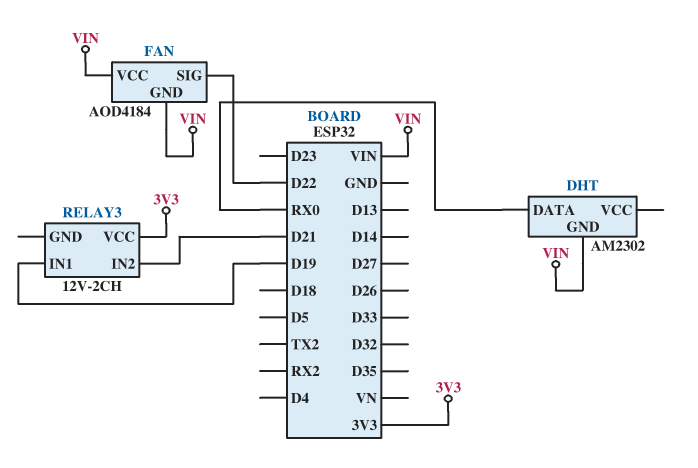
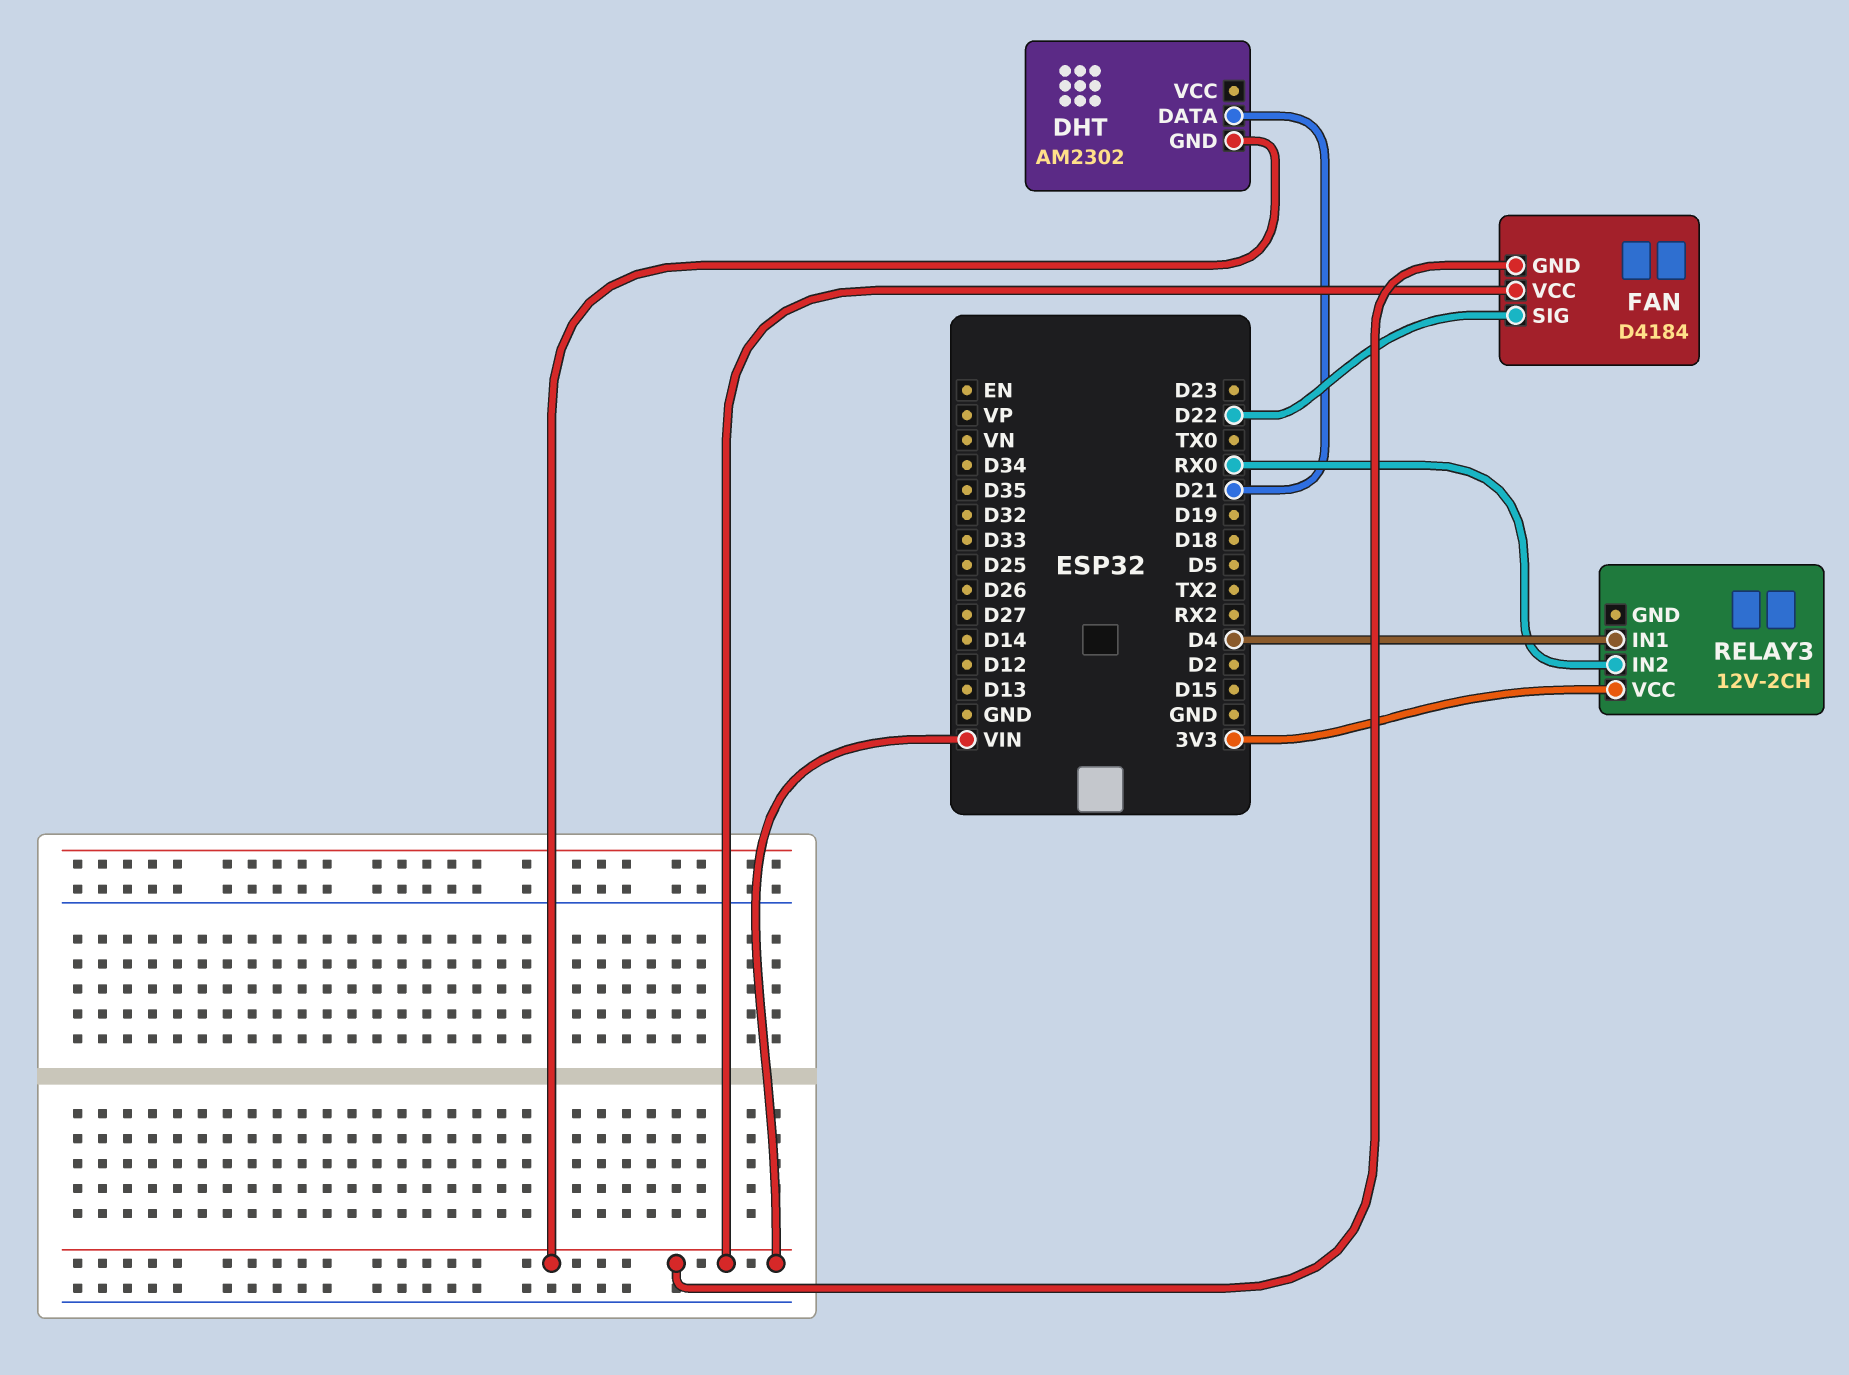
DHT pin DATA: RX0 -> D21
FAN: AOD4184 -> D4184
RELAY3 pin IN1: D19 -> D4
RELAY3 pin IN2: D21 -> RX0

